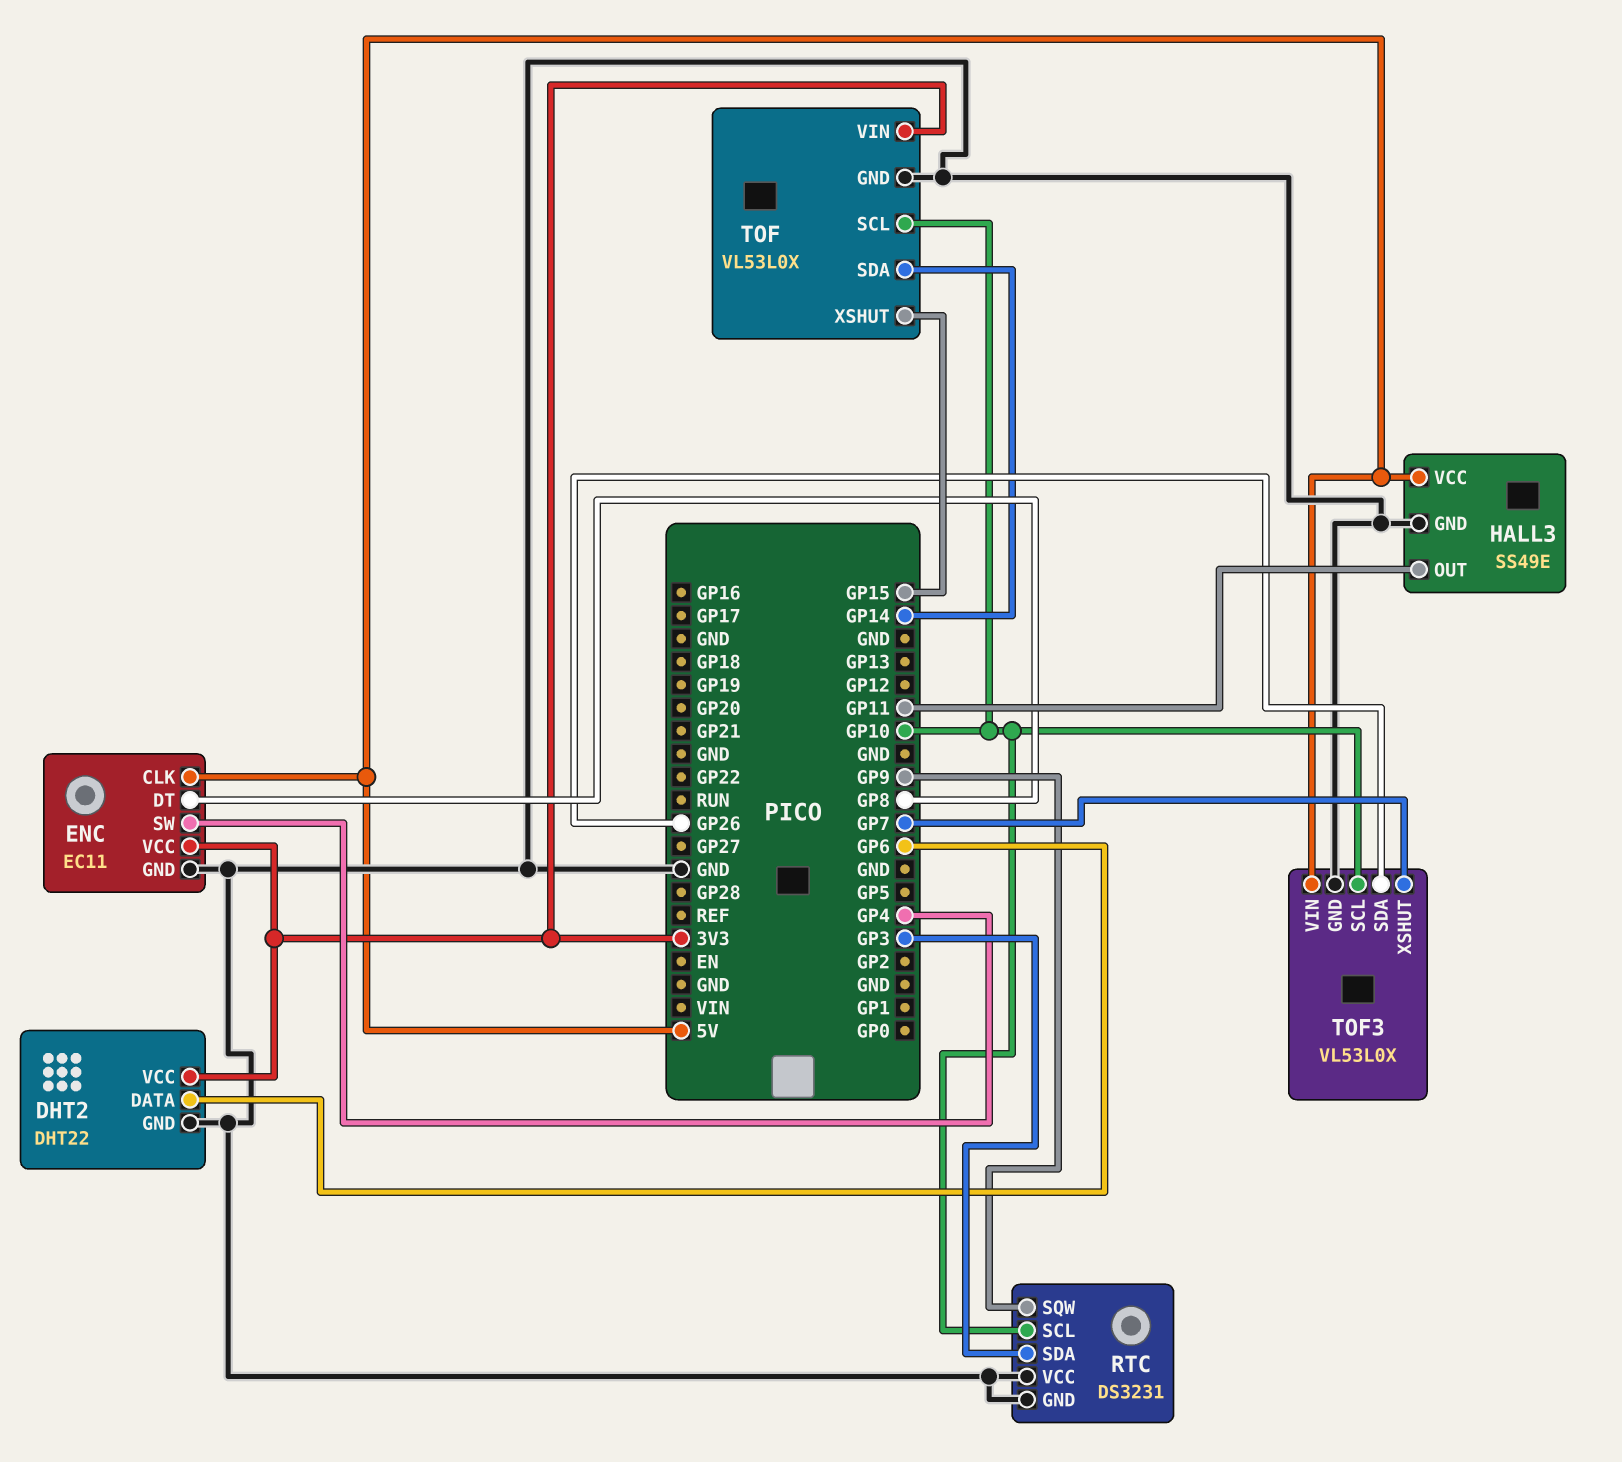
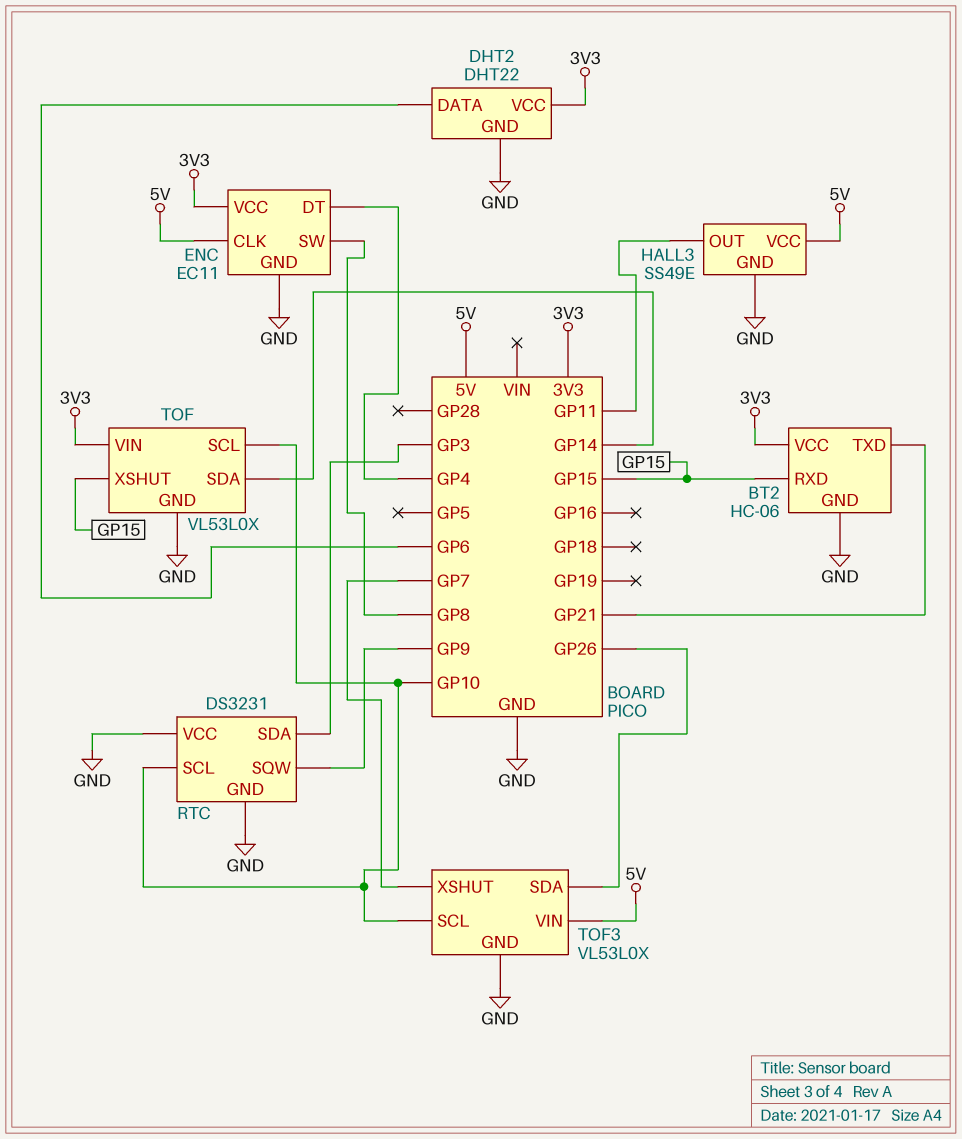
BT2: none -> HC-06
BT2 pin GND: none -> GND
BT2 pin RXD: none -> GP15
BT2 pin TXD: none -> GP21
BT2 pin VCC: none -> 3V3
ENC pin DT: GP8 -> GP4
ENC pin SW: GP4 -> GP8

